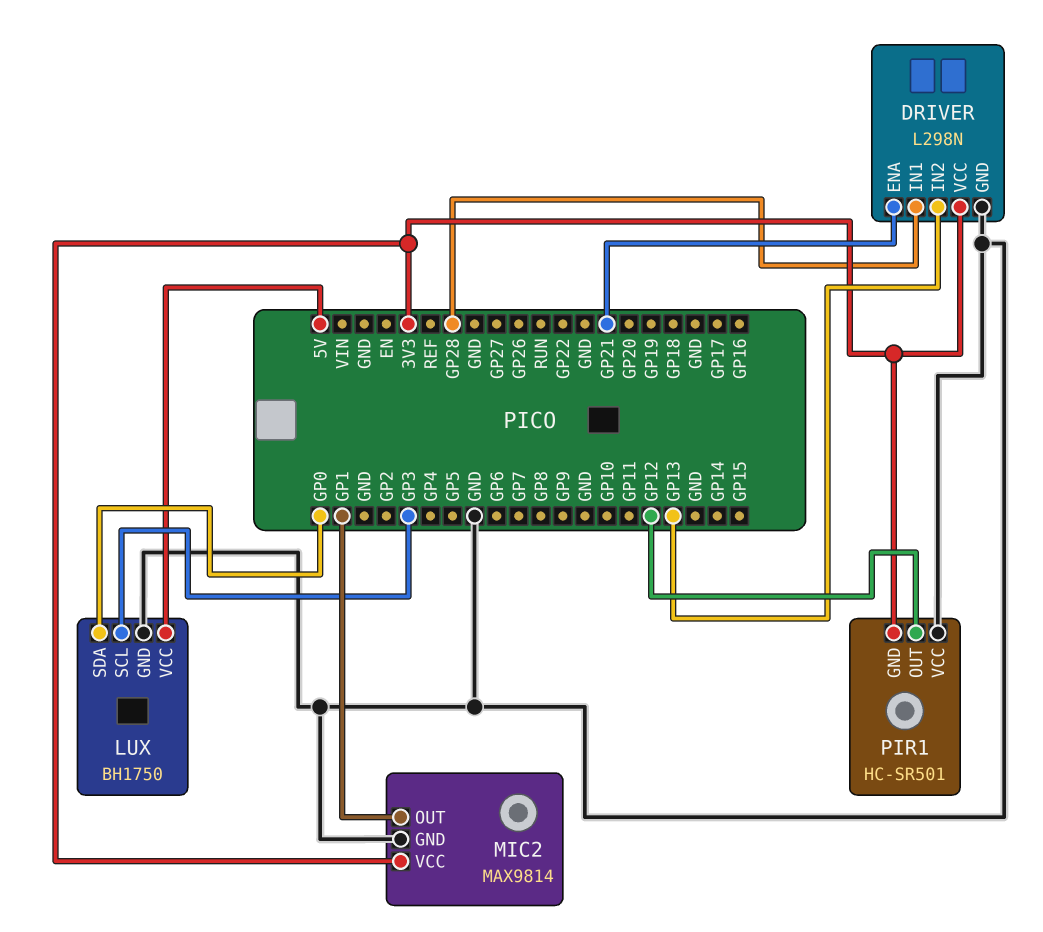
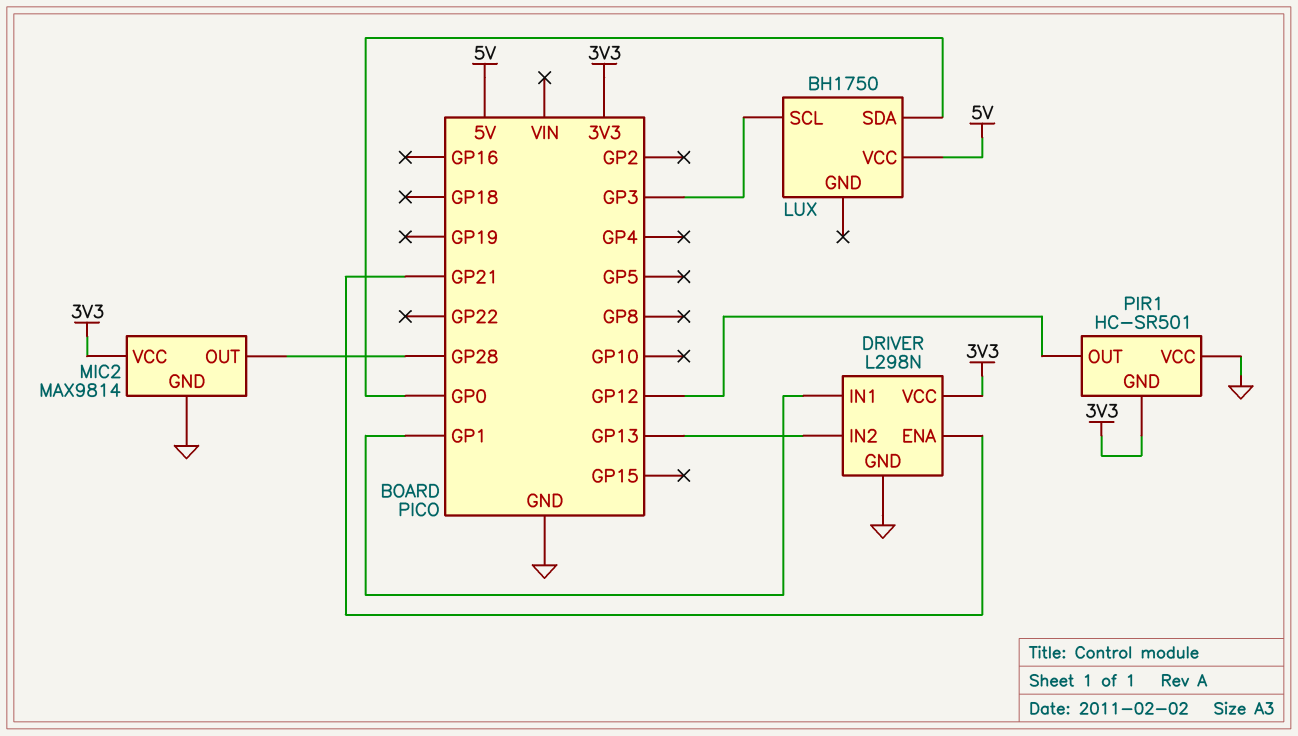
DRIVER pin IN1: GP28 -> GP1
LUX pin GND: GND -> none
MIC2 pin OUT: GP1 -> GP28

